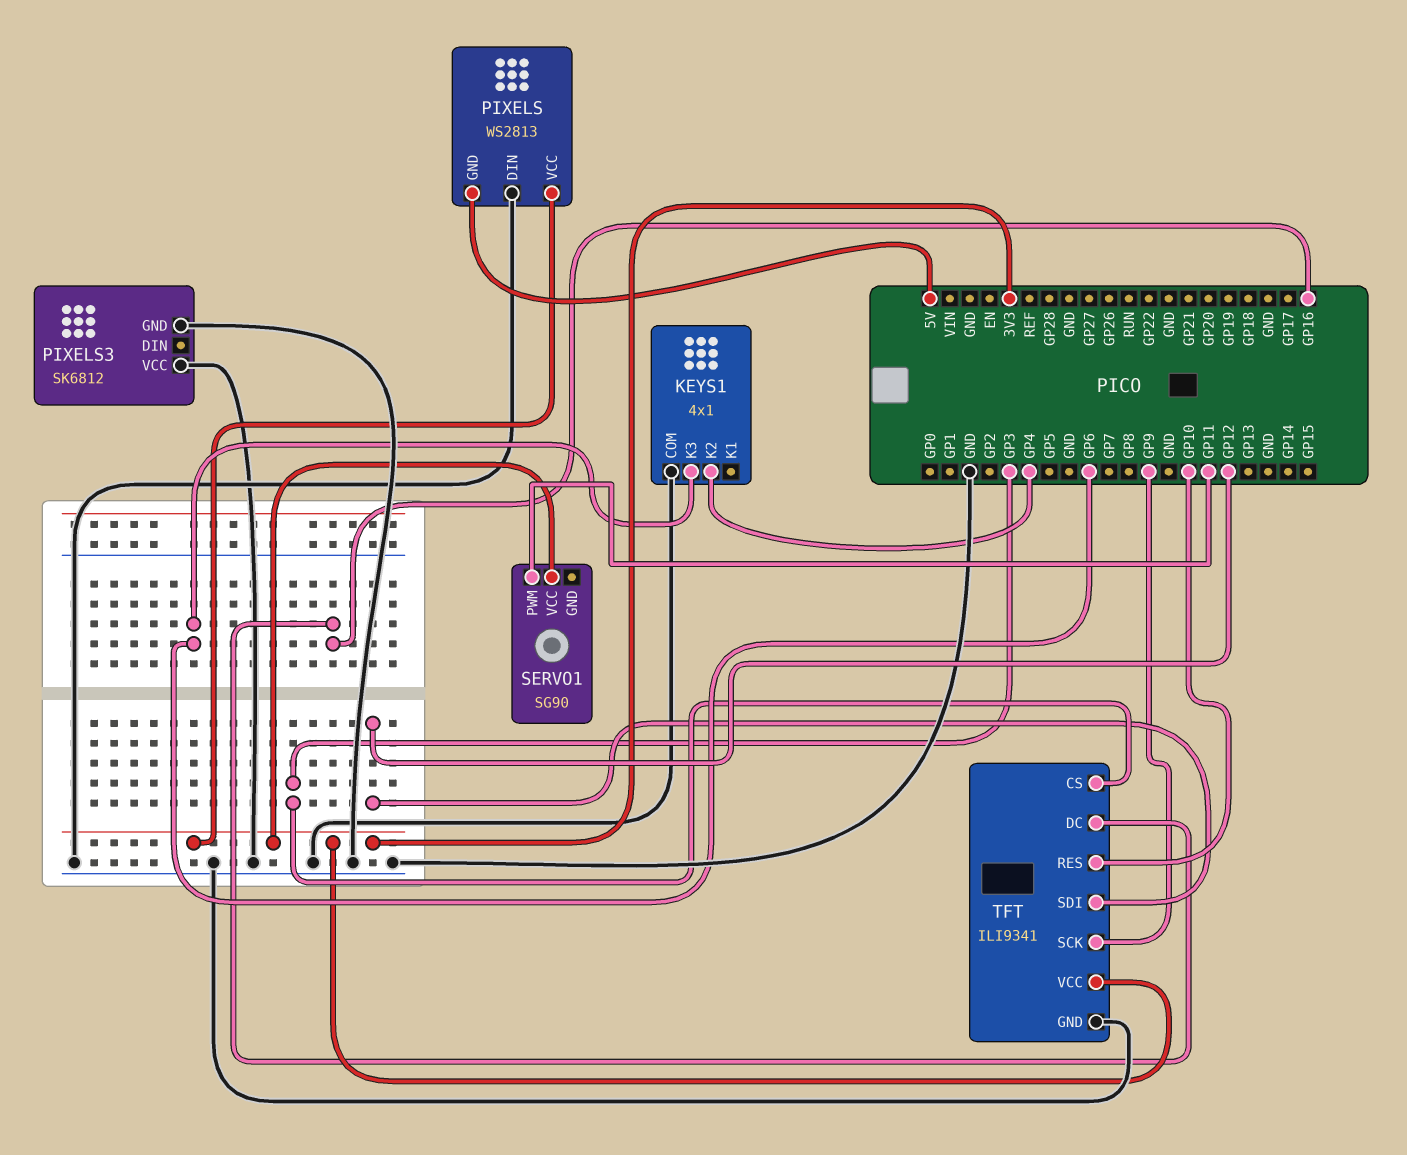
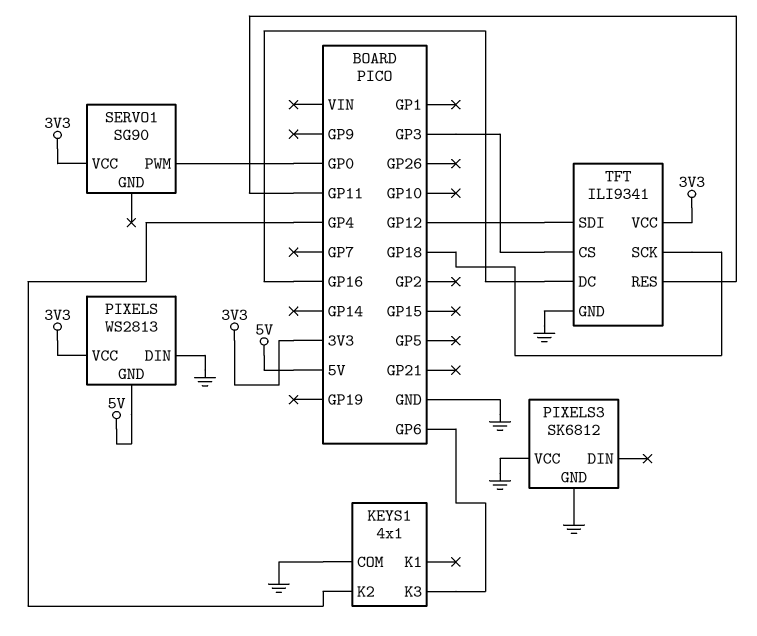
SERVO1 pin PWM: GP11 -> GP0
TFT pin RES: GP10 -> GP11
TFT pin SCK: GP9 -> GP18

